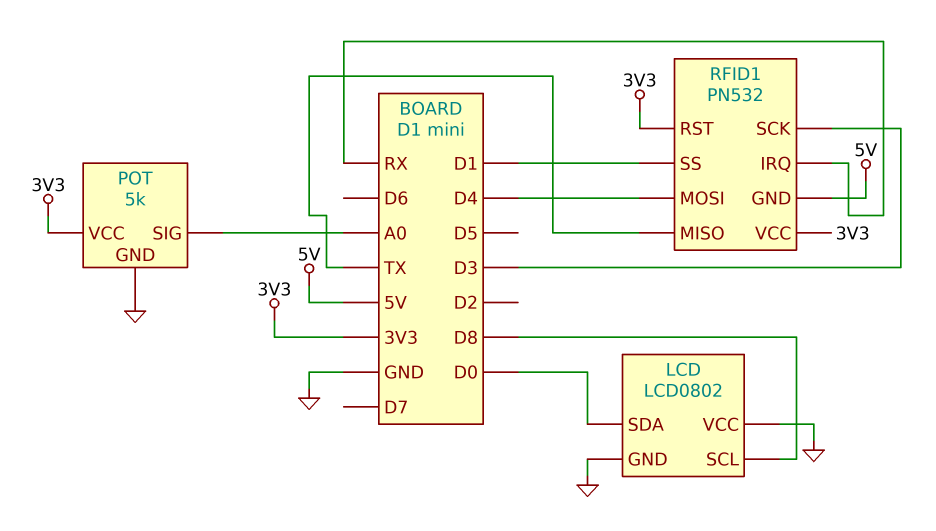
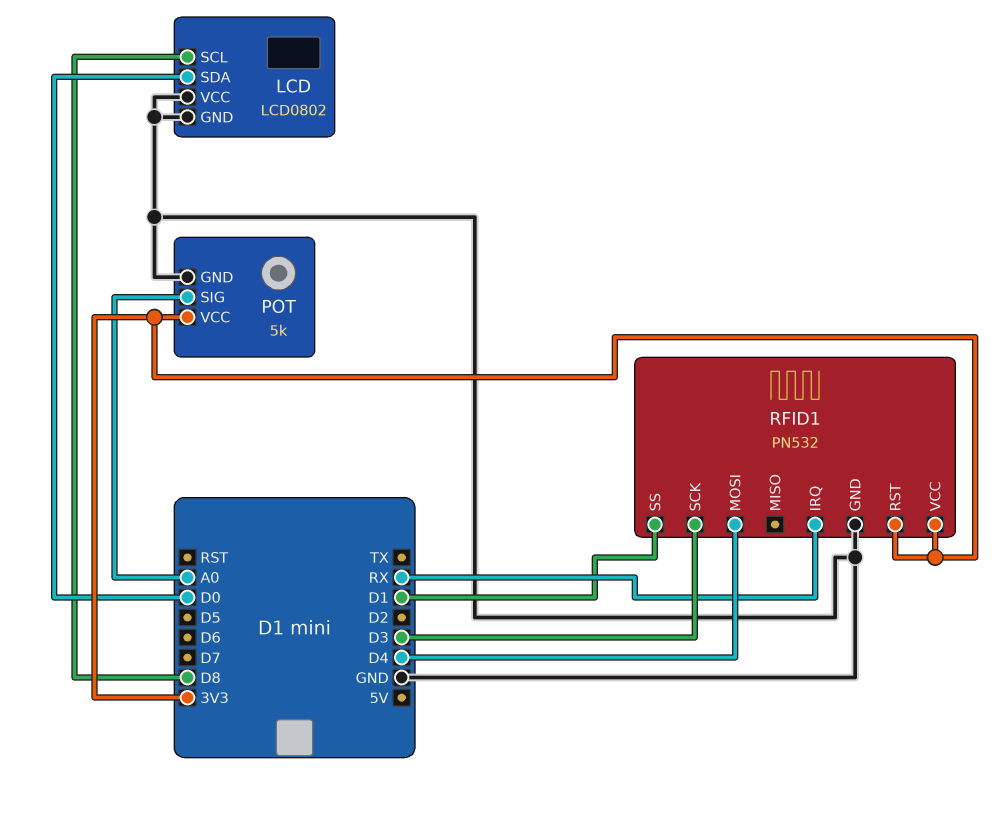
RFID1 pin GND: 5V -> GND
RFID1 pin MISO: TX -> none

